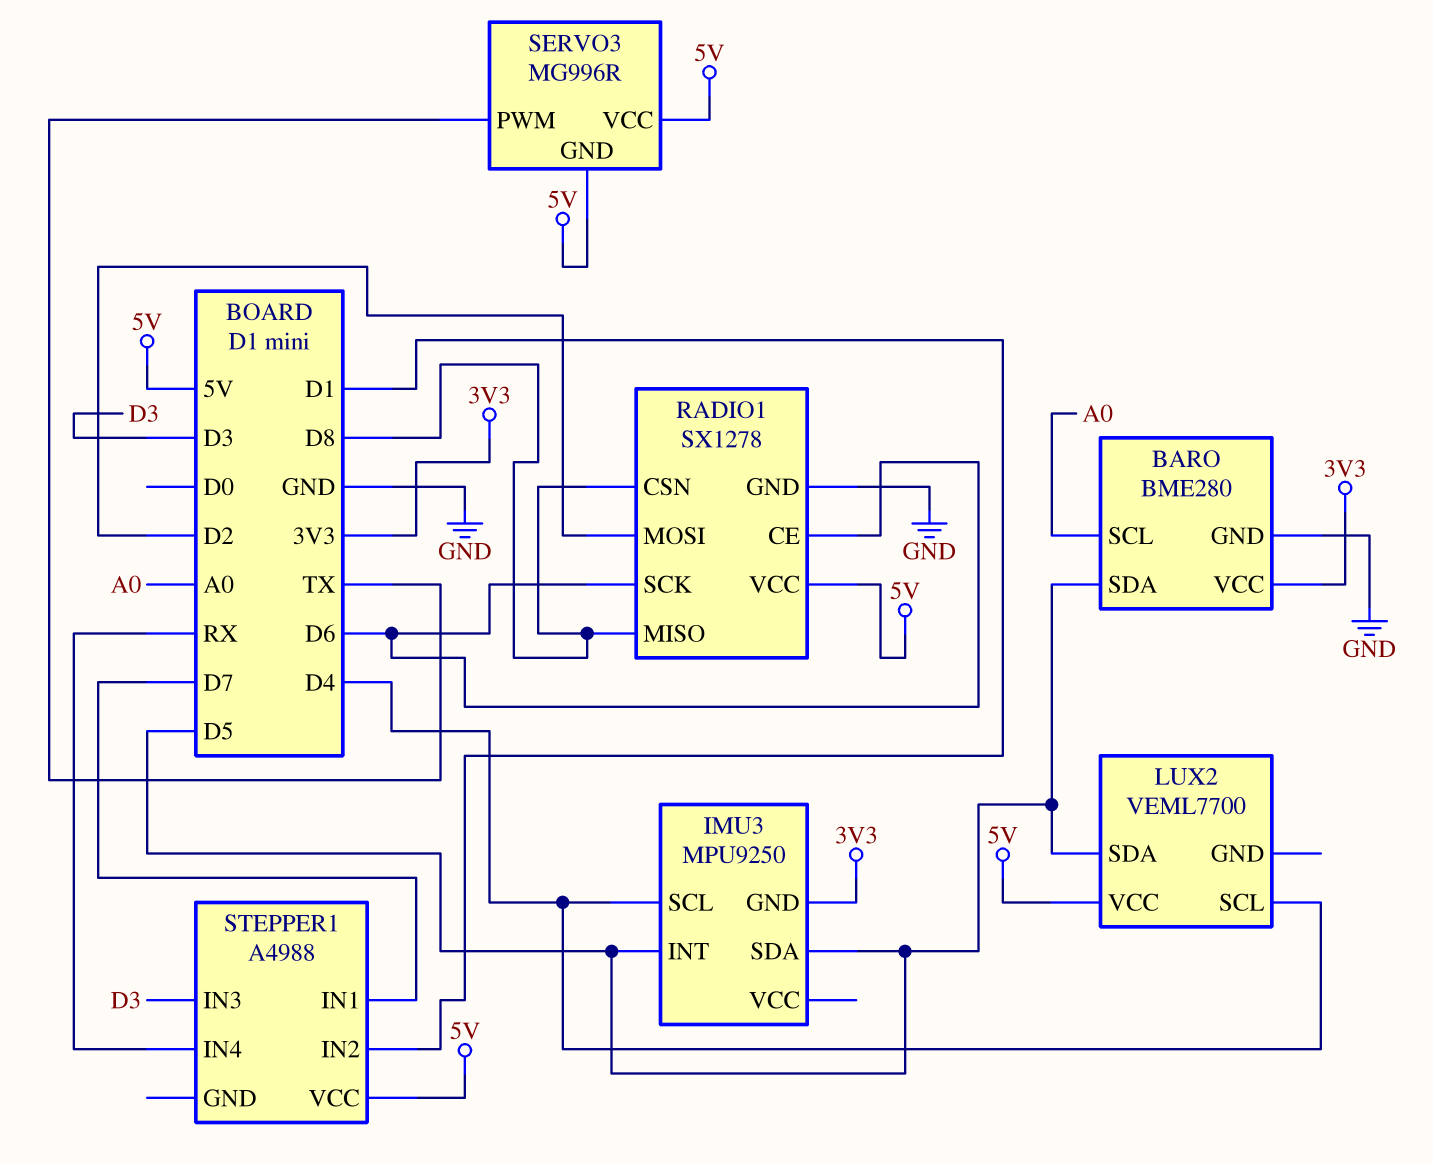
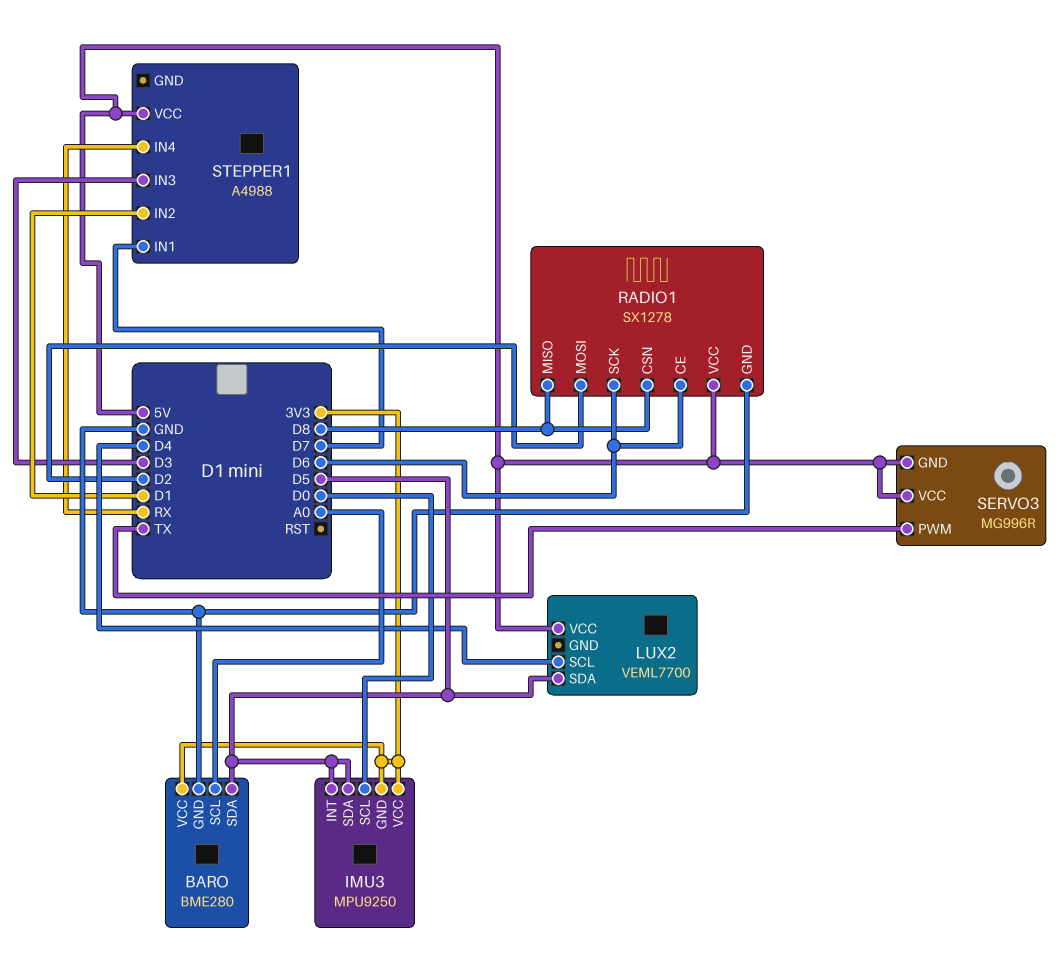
IMU3 pin SCL: D4 -> D0
IMU3 pin VCC: none -> 3V3

